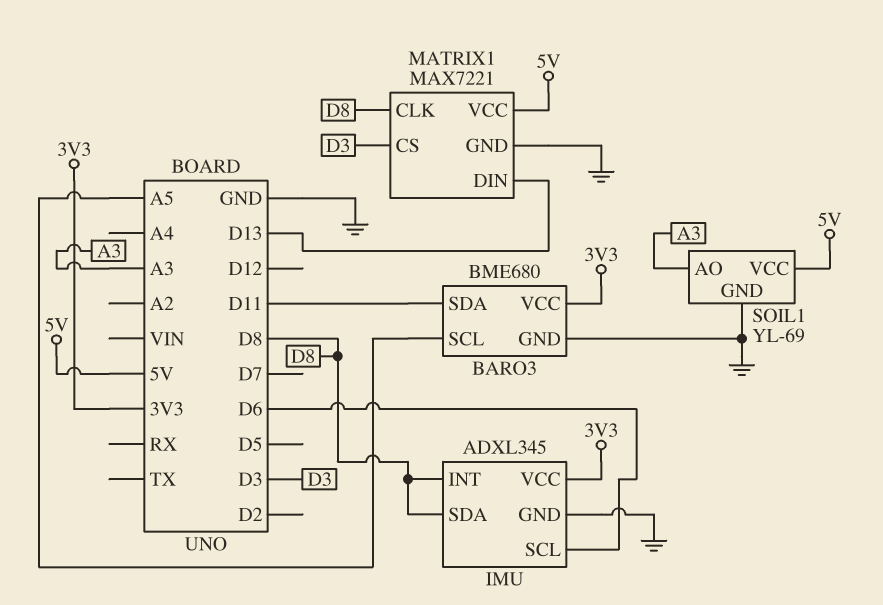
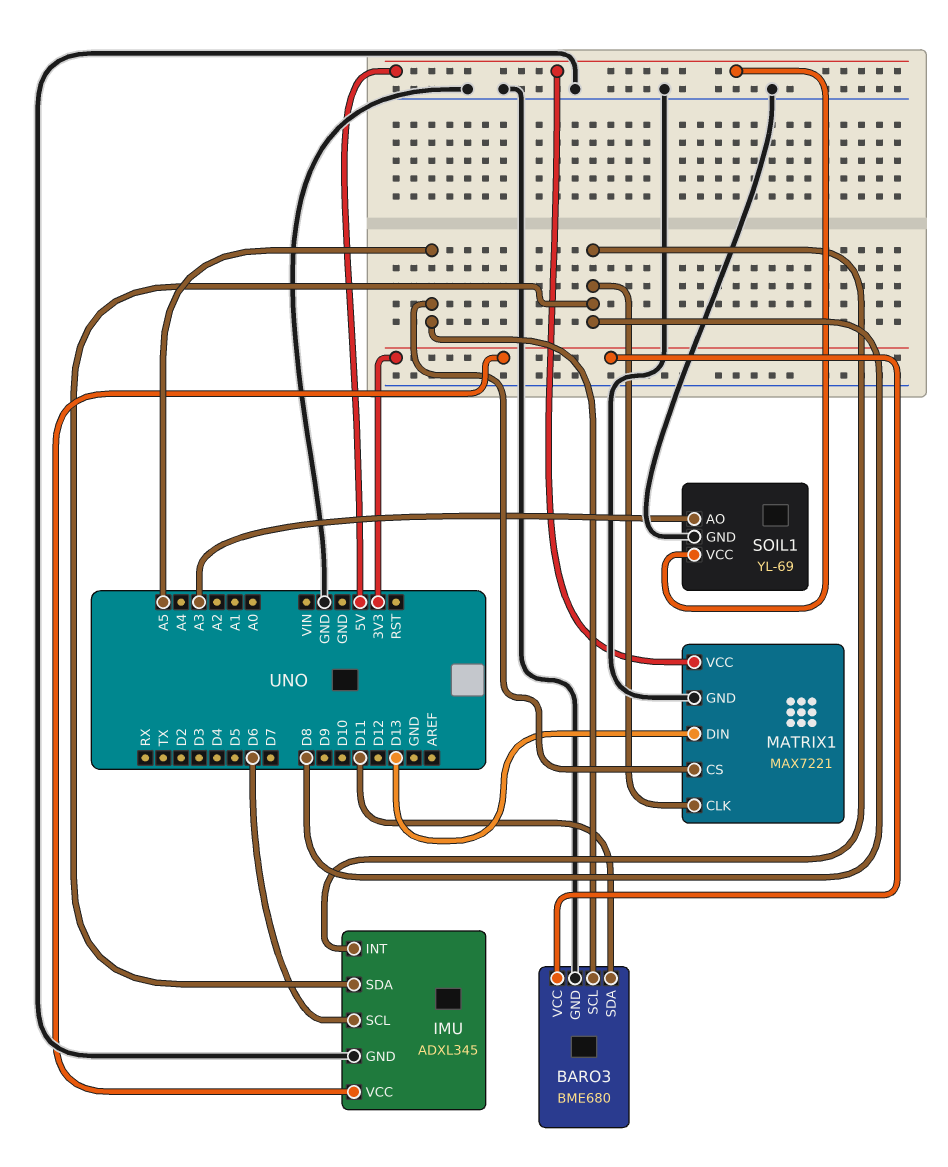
MATRIX1 pin CS: D3 -> A5

